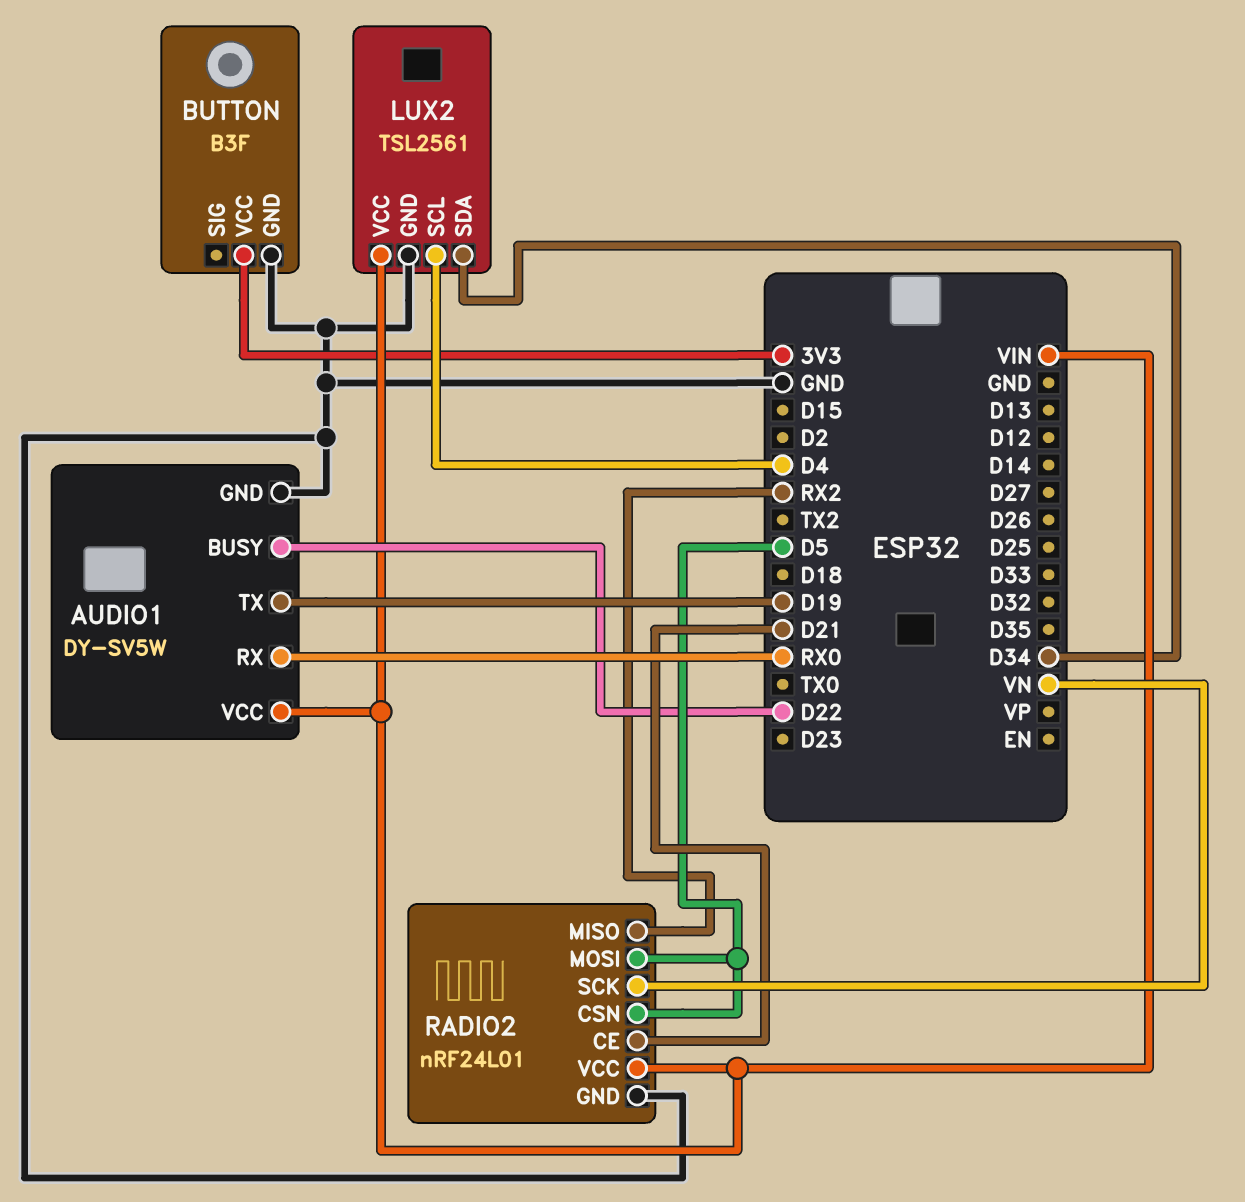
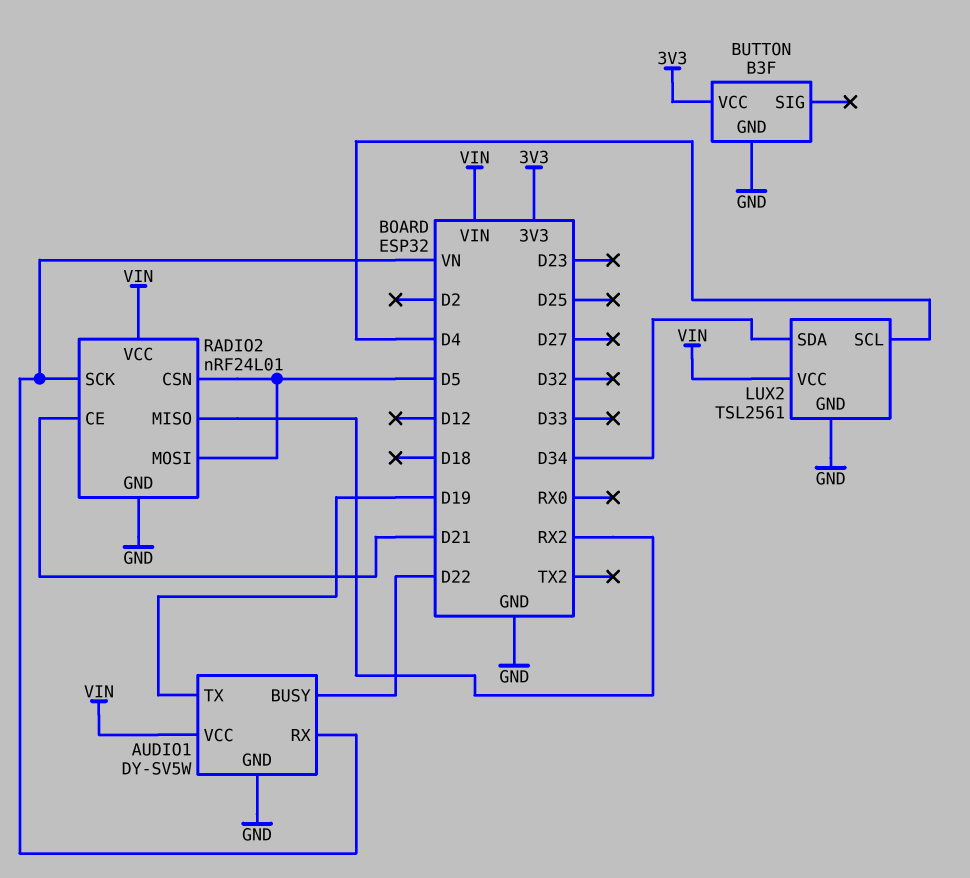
AUDIO1 pin RX: RX0 -> VN

